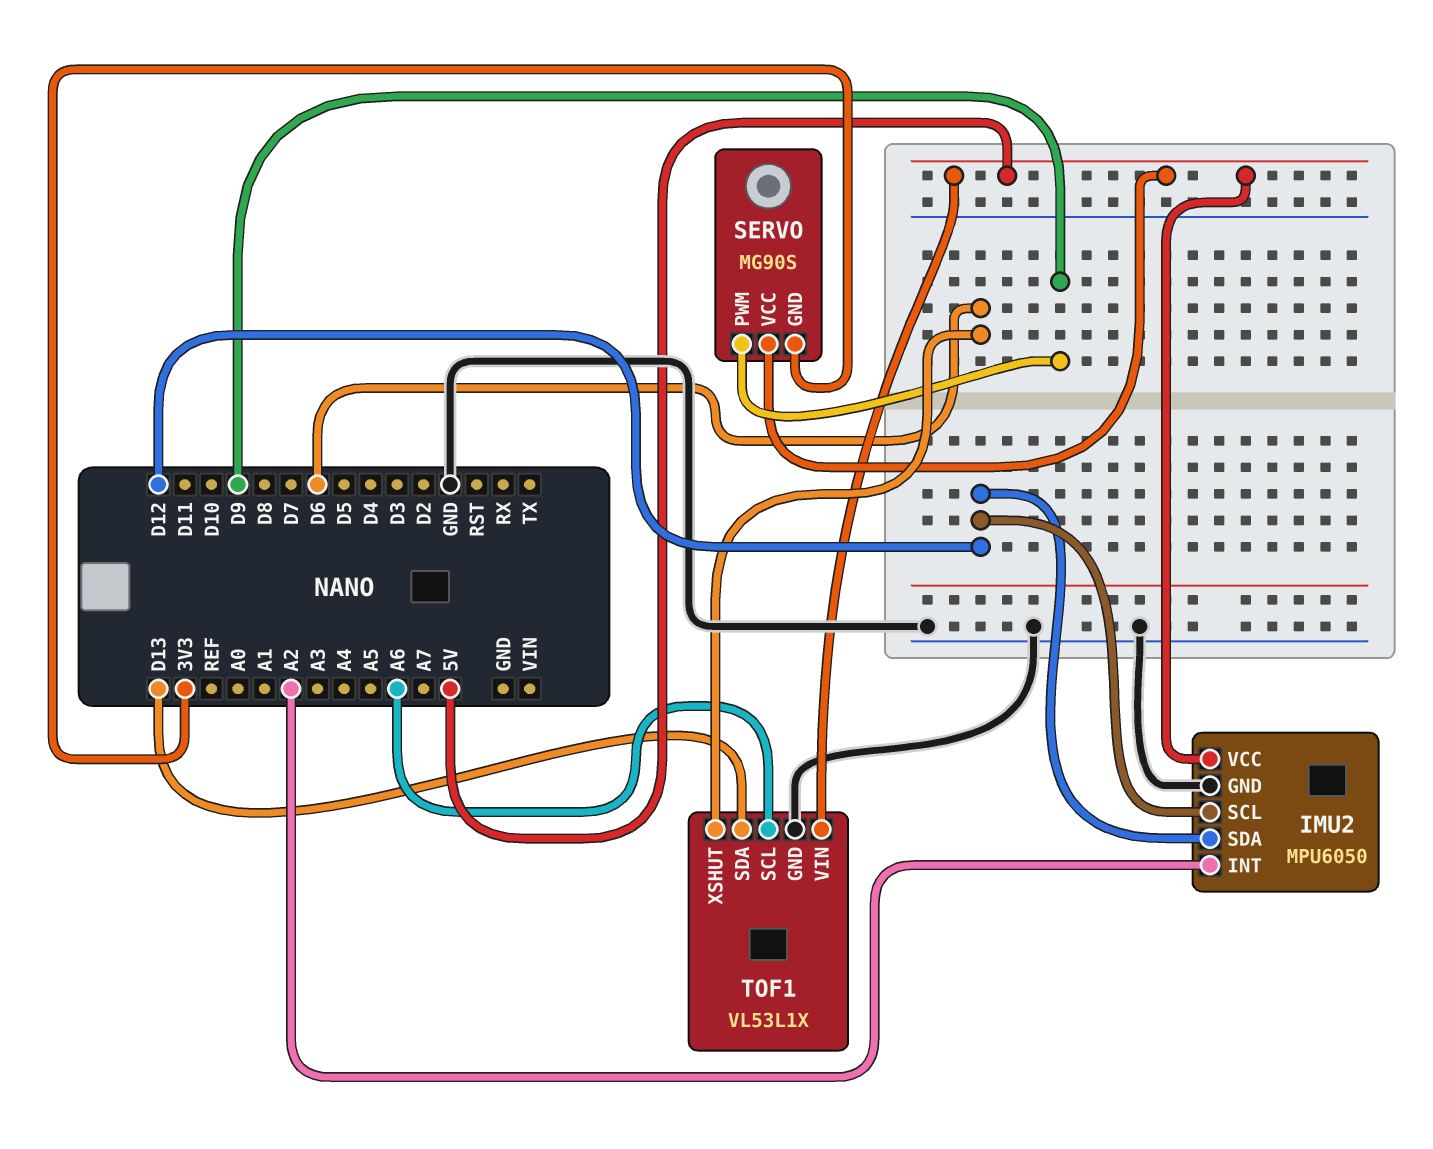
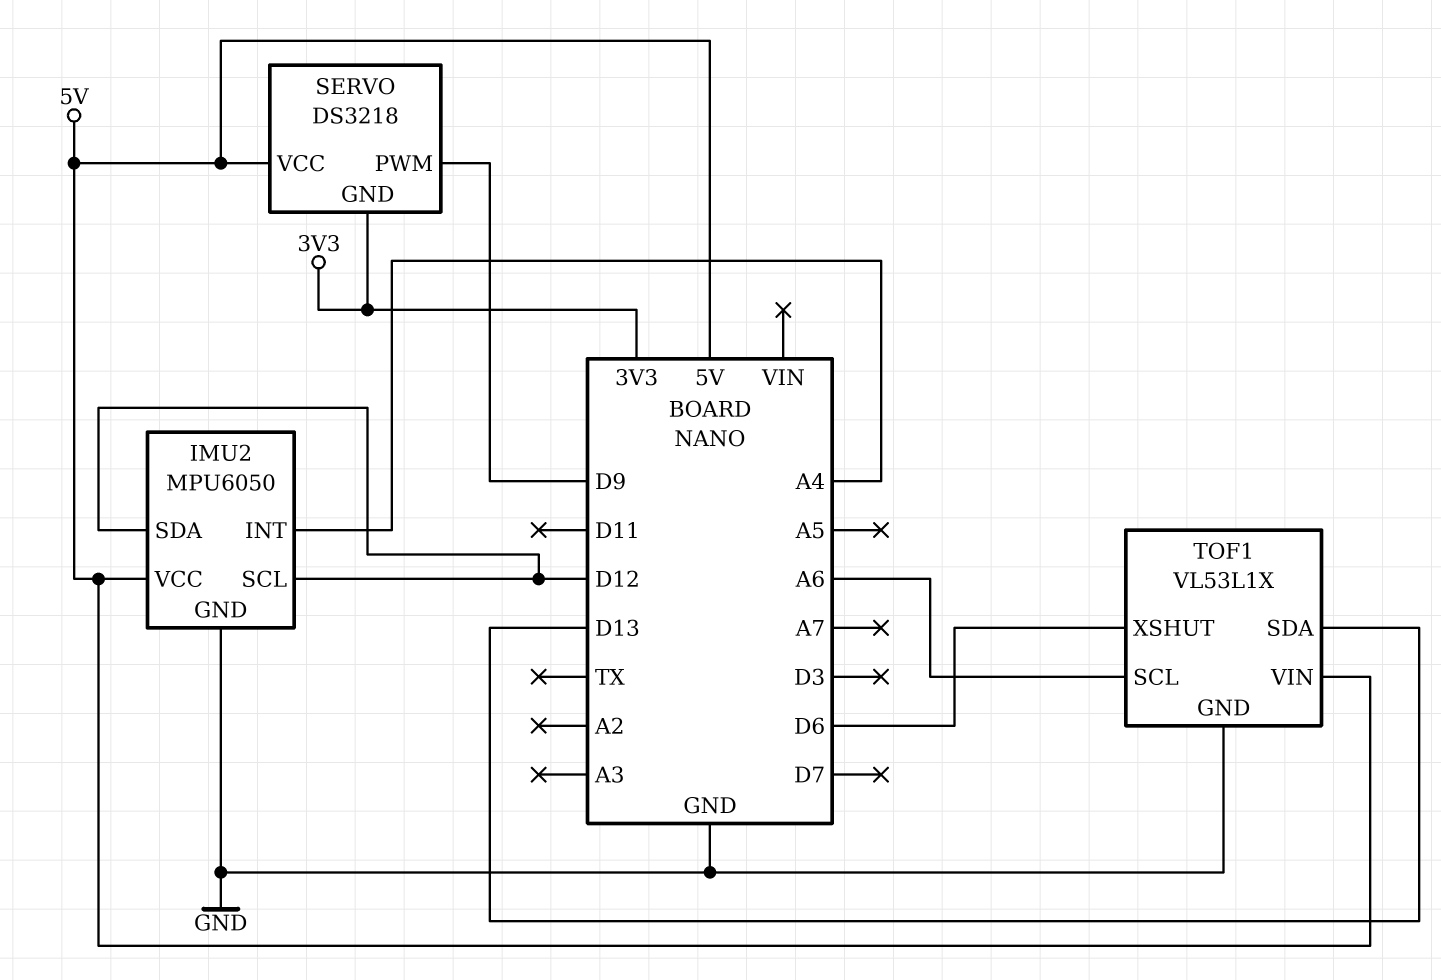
IMU2 pin INT: A2 -> A4
SERVO: MG90S -> DS3218

